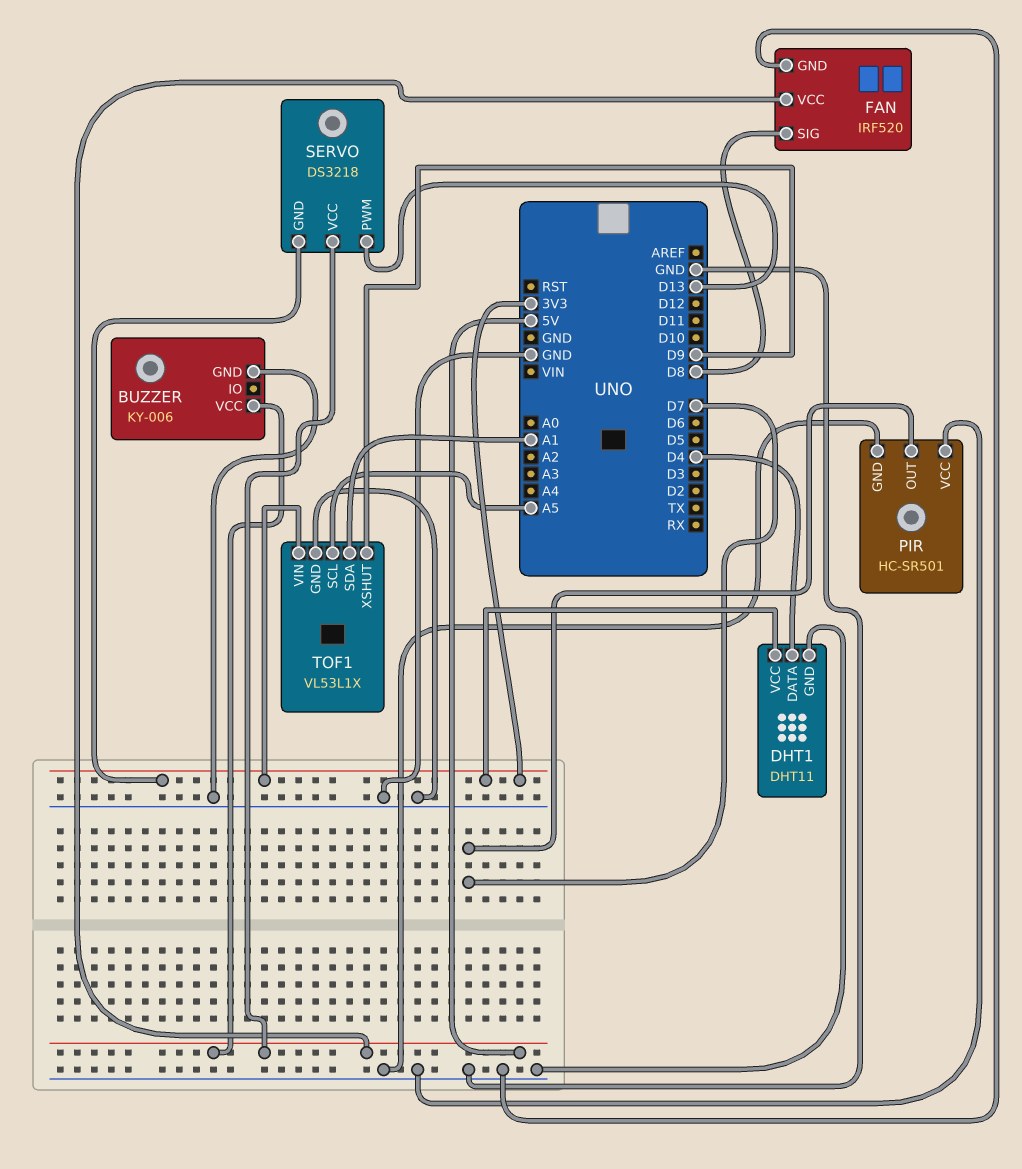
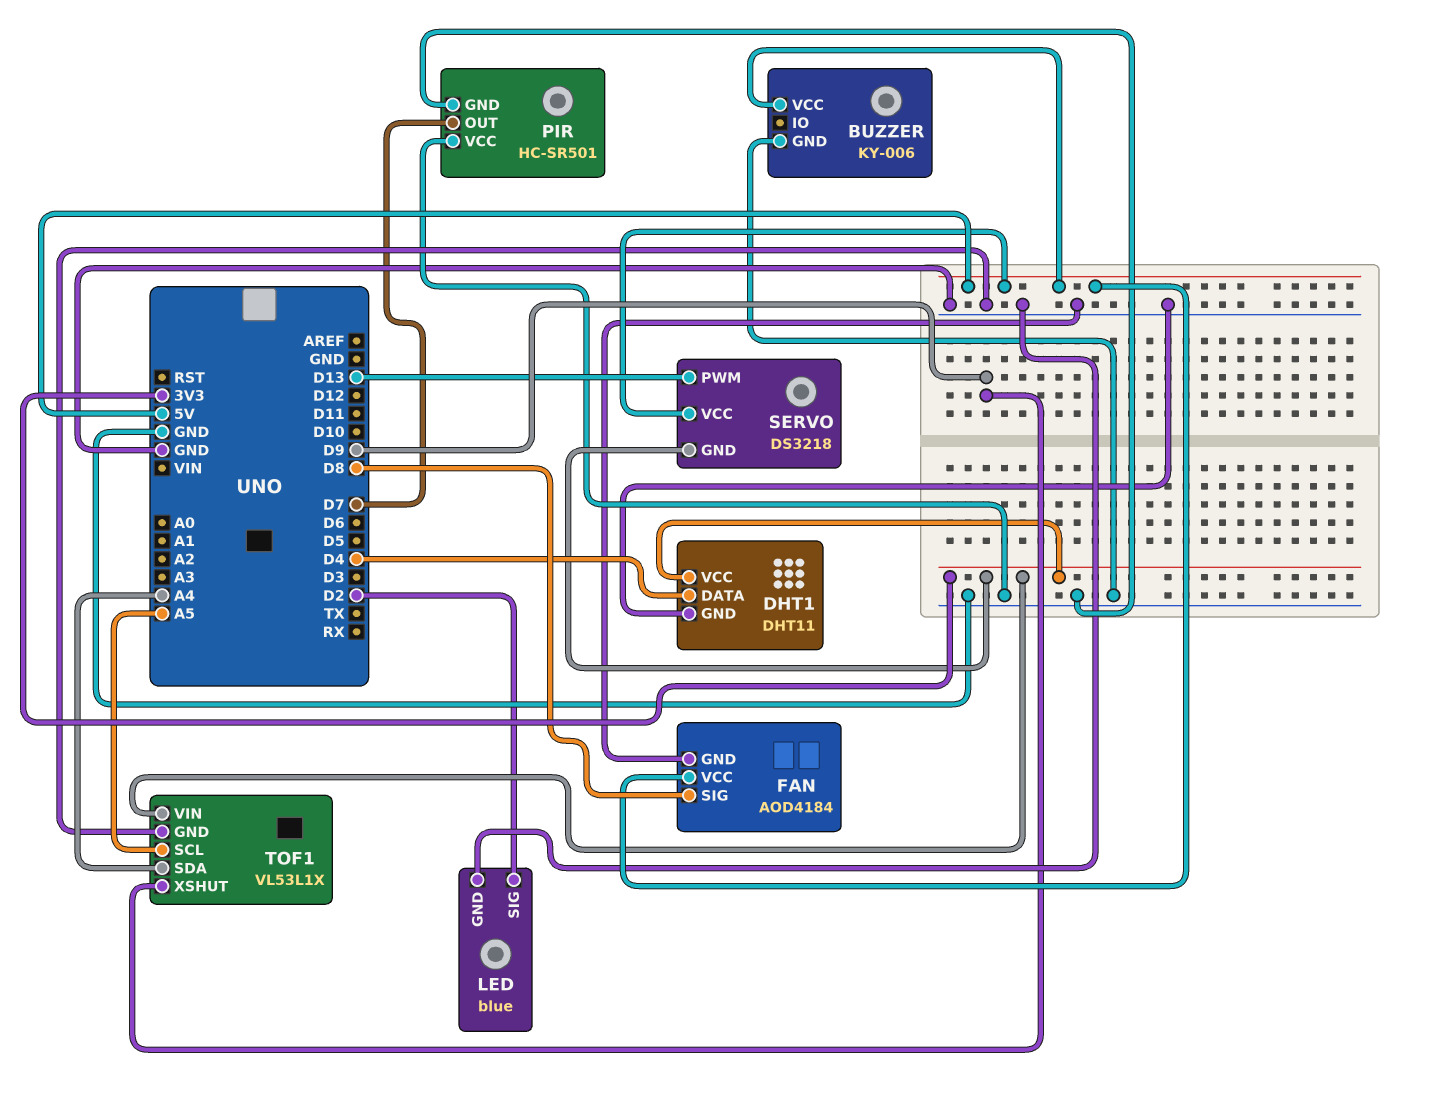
FAN: IRF520 -> AOD4184
LED: none -> blue
LED pin GND: none -> GND
LED pin SIG: none -> D2
TOF1 pin SDA: A1 -> A4

